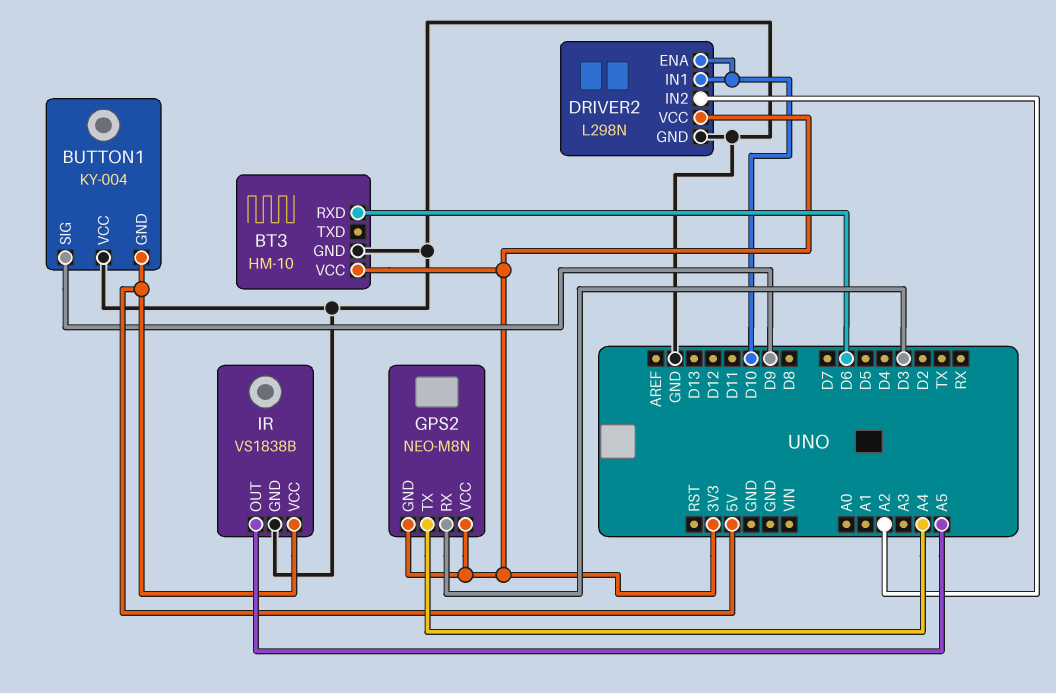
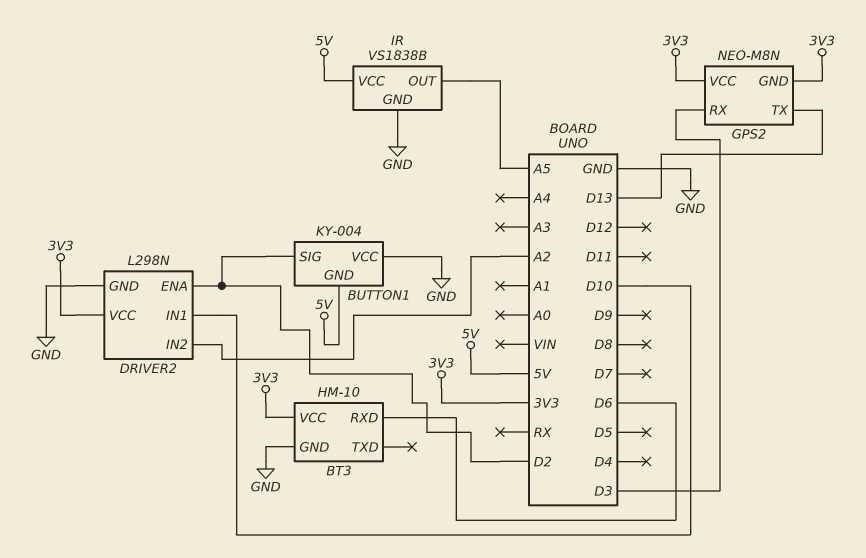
BUTTON1 pin SIG: D9 -> D2
DRIVER2 pin ENA: D10 -> D2
GPS2 pin TX: A4 -> D13

